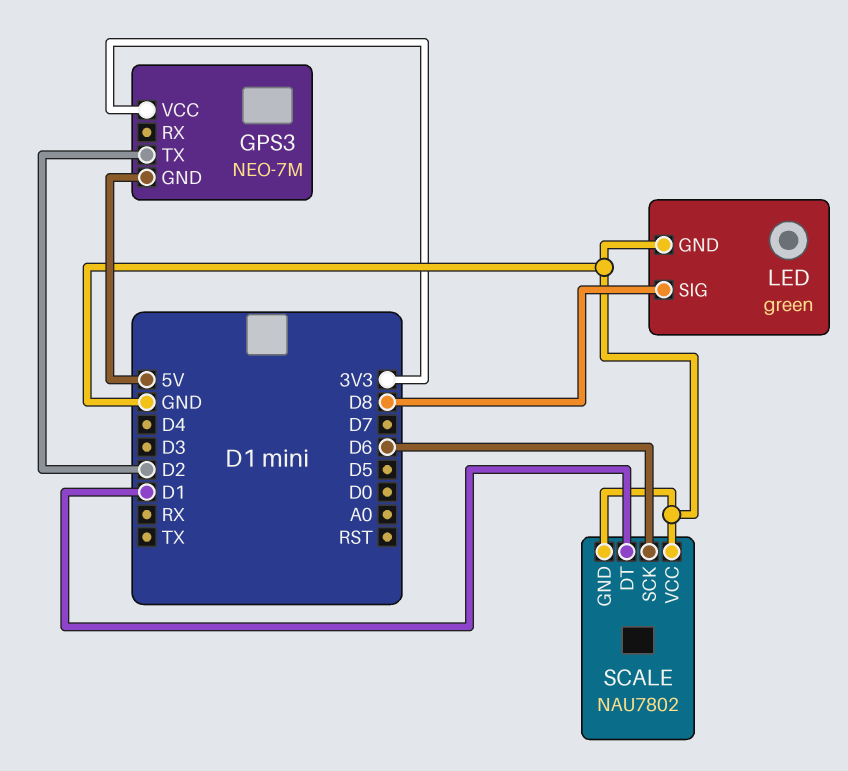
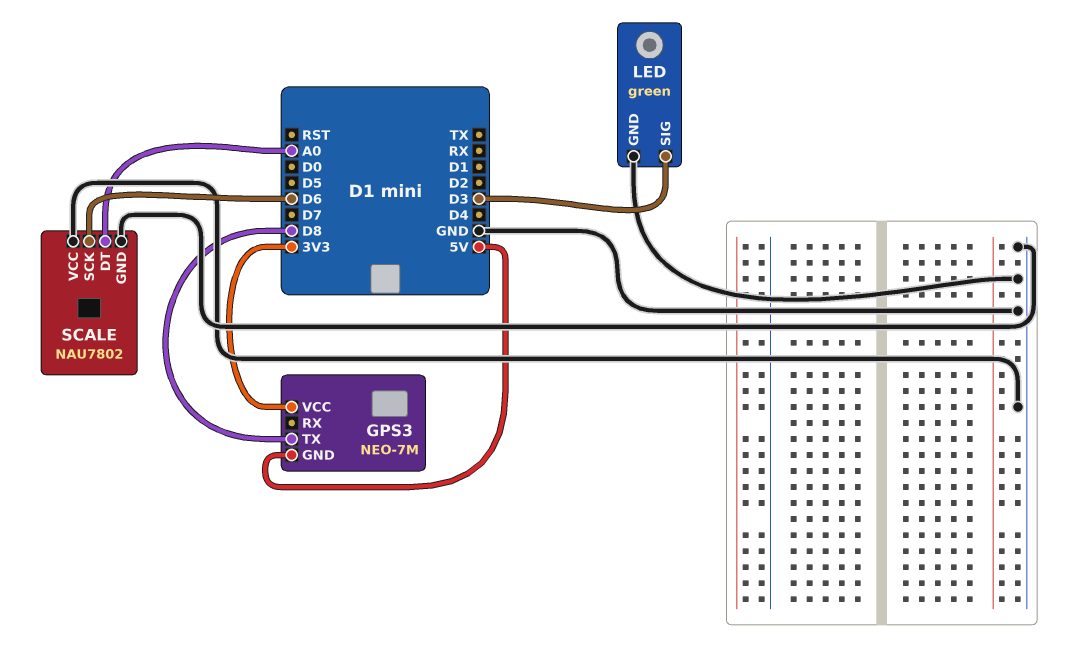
GPS3 pin TX: D2 -> D8
LED pin SIG: D8 -> D3
SCALE pin DT: D1 -> A0

